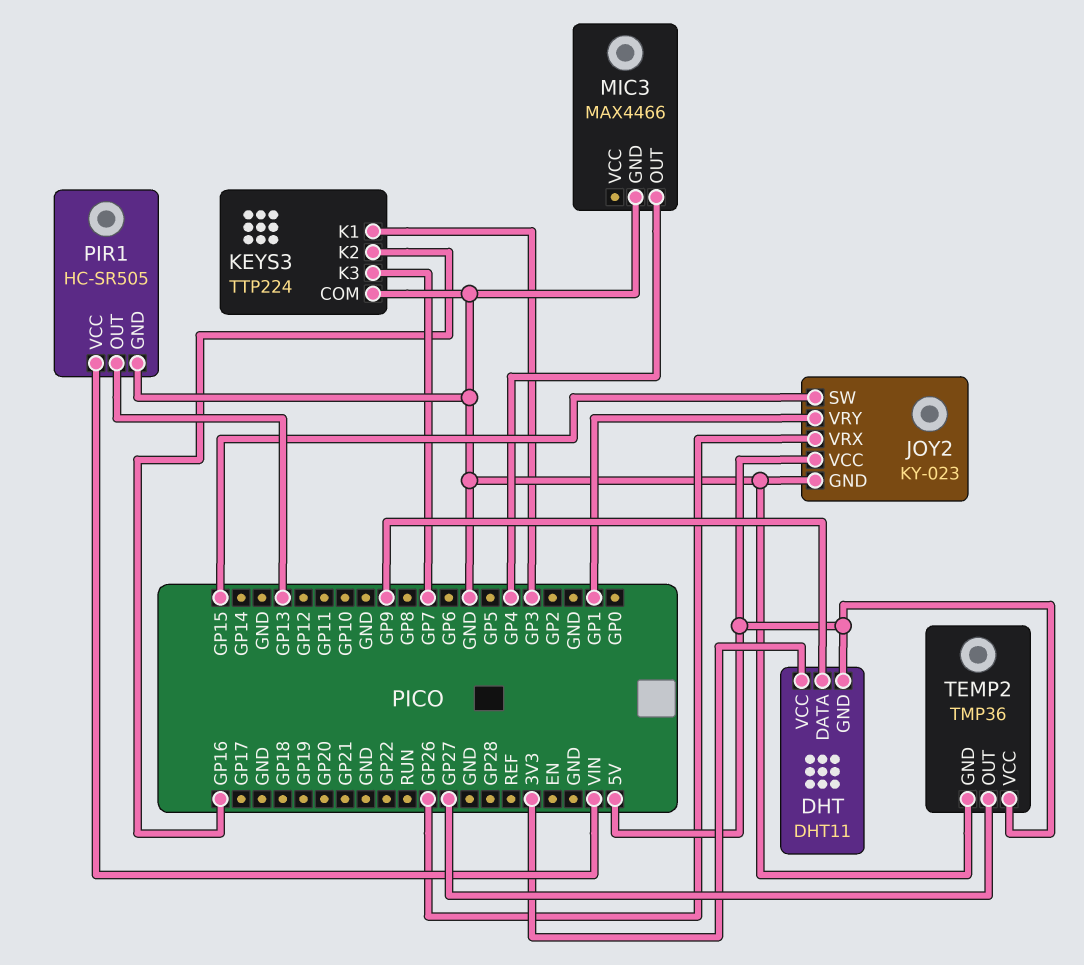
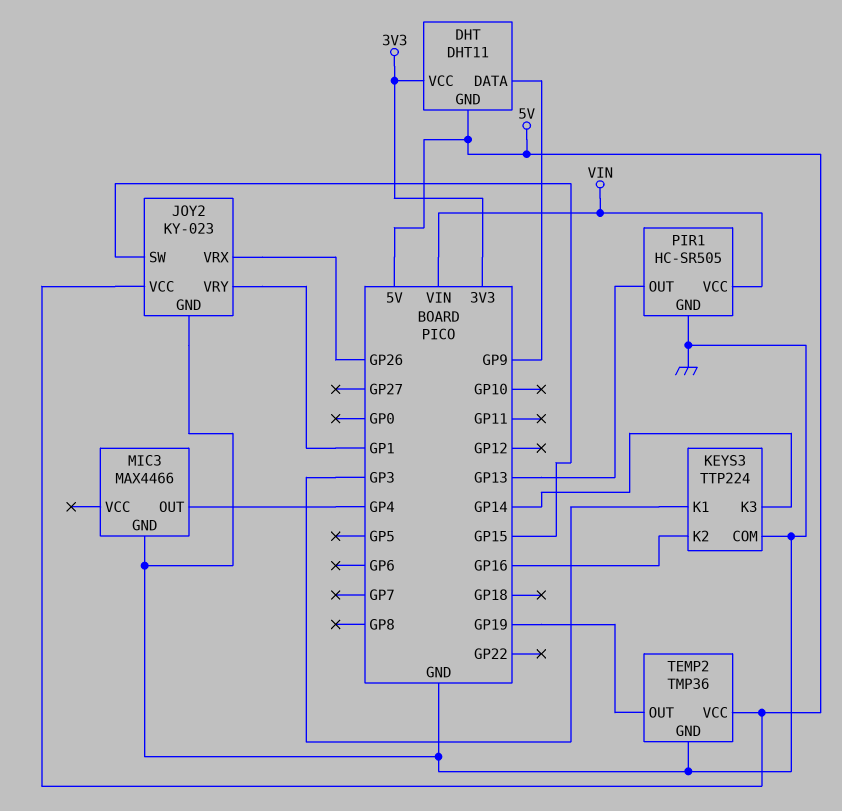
KEYS3 pin K3: GP7 -> GP14
TEMP2 pin OUT: GP27 -> GP19

